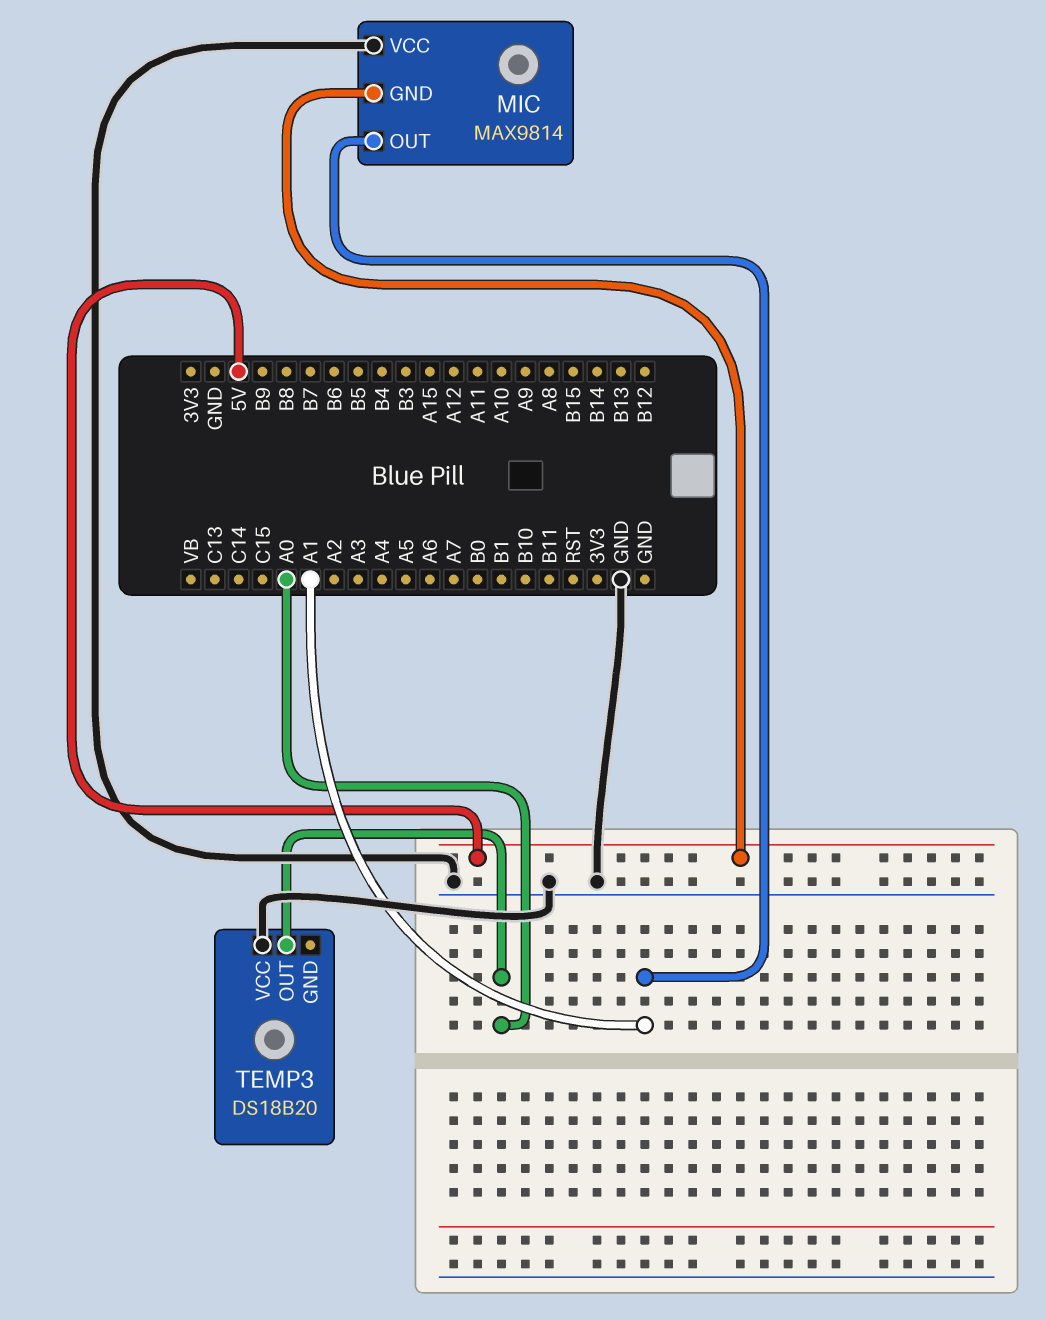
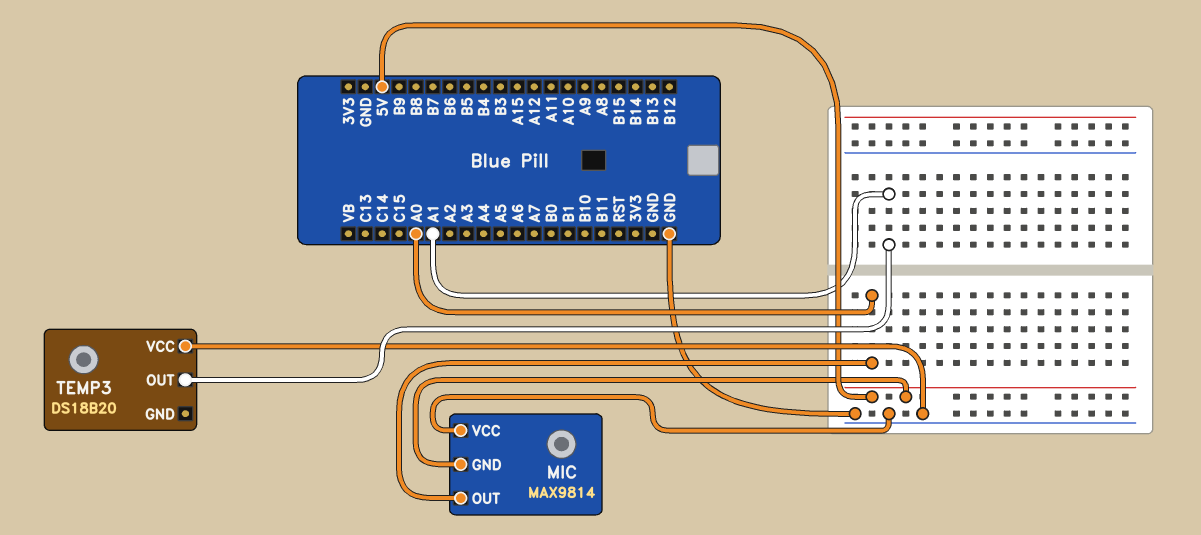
MIC pin OUT: A1 -> A0
TEMP3 pin OUT: A0 -> A1

